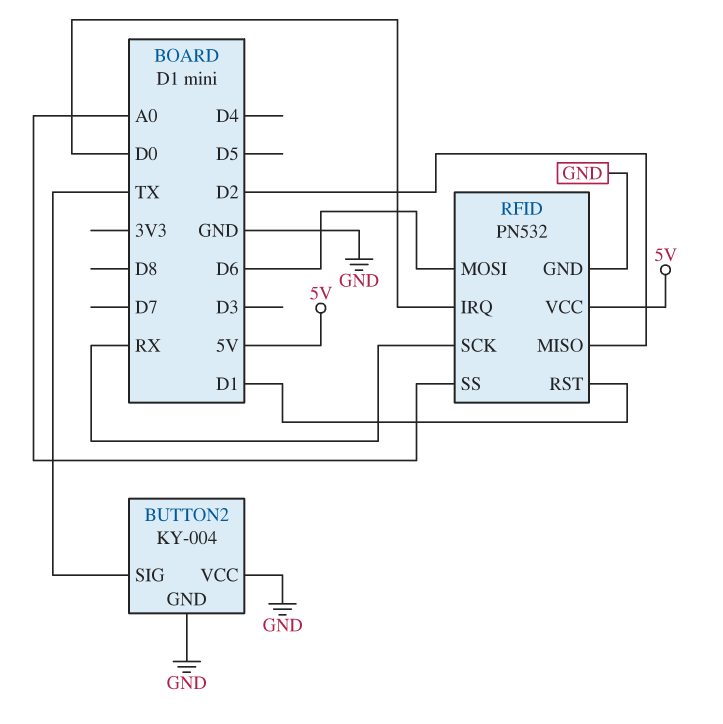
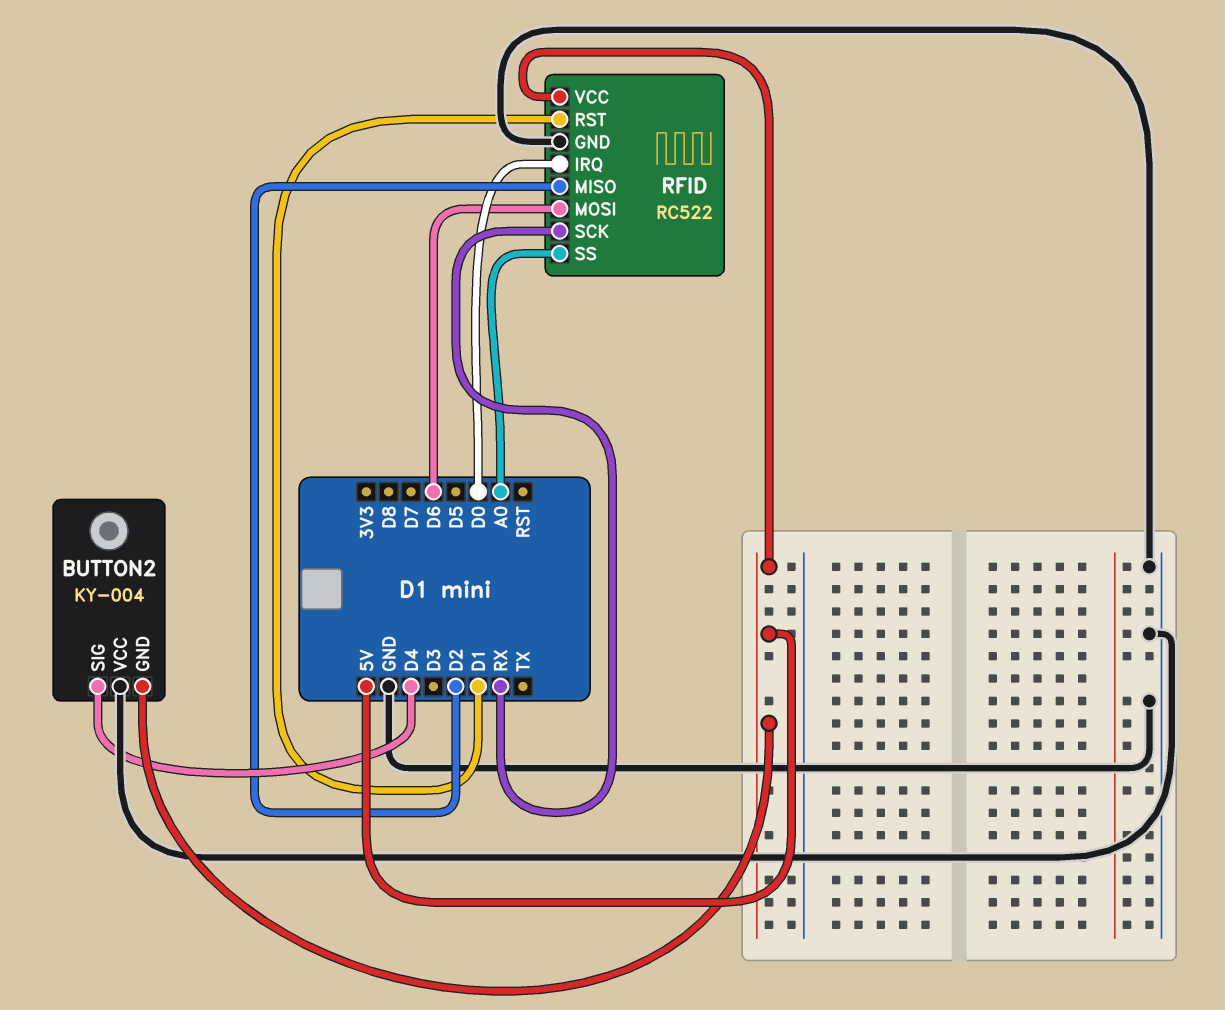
BUTTON2 pin GND: GND -> 5V
BUTTON2 pin SIG: TX -> D4
RFID: PN532 -> RC522

